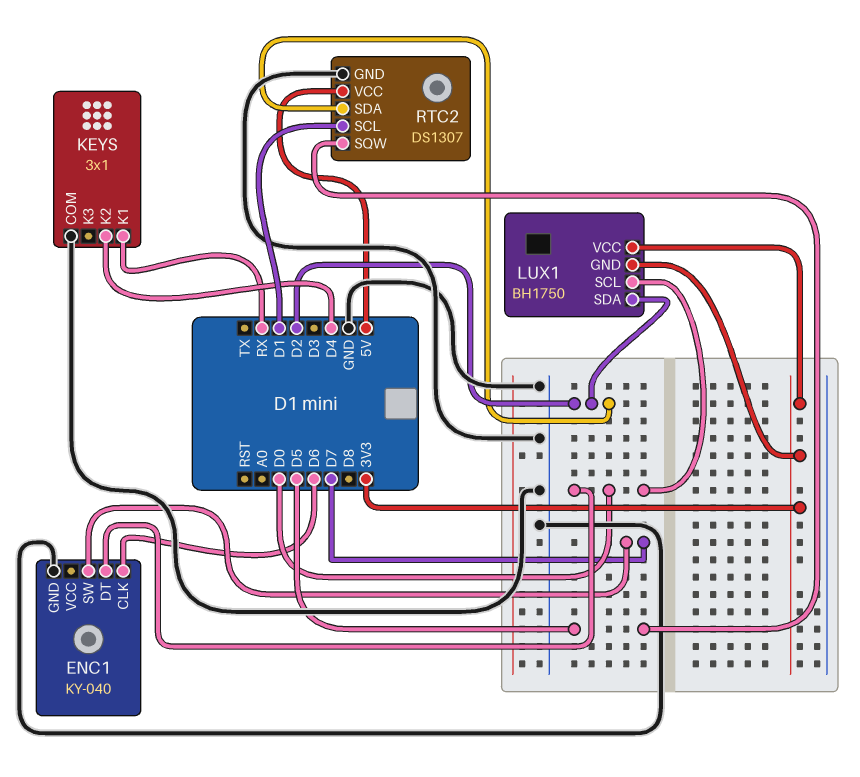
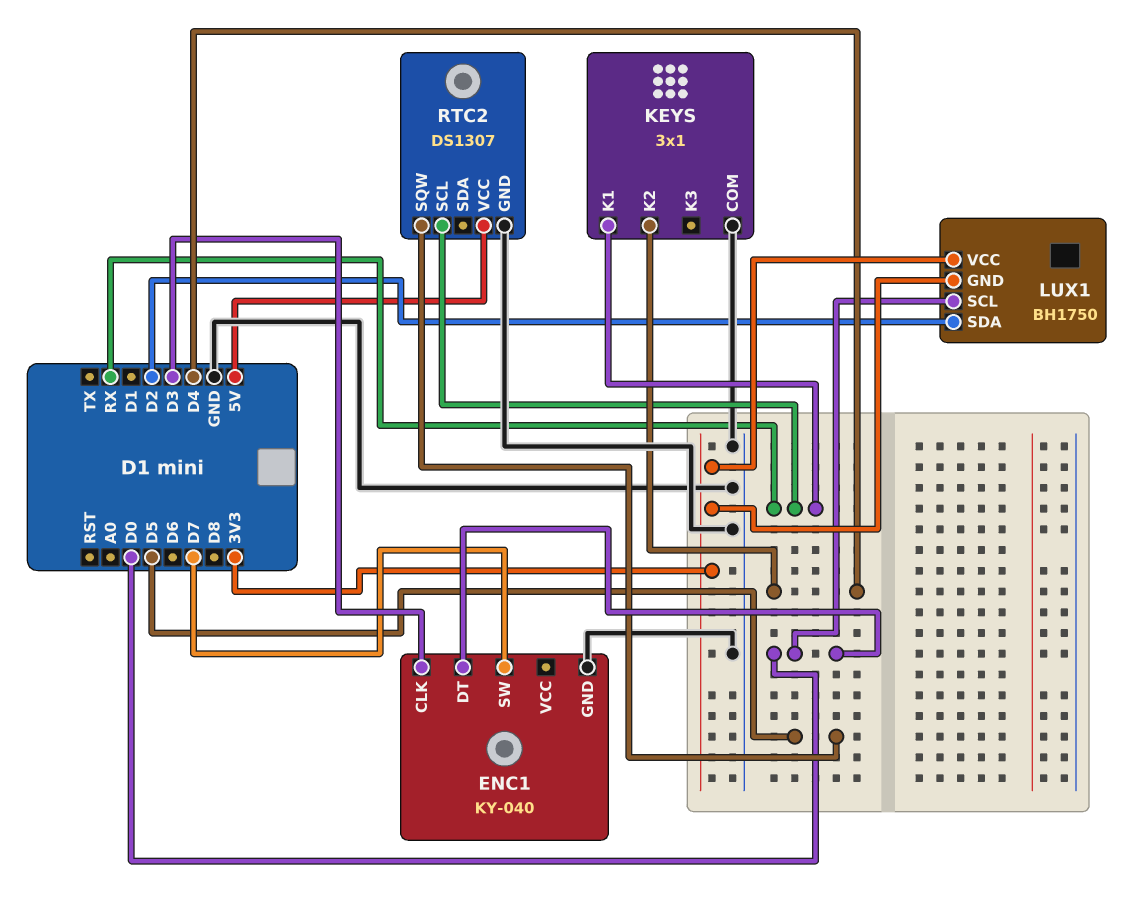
ENC1 pin CLK: D6 -> D3
RTC2 pin SCL: D1 -> RX
RTC2 pin SDA: D2 -> none

